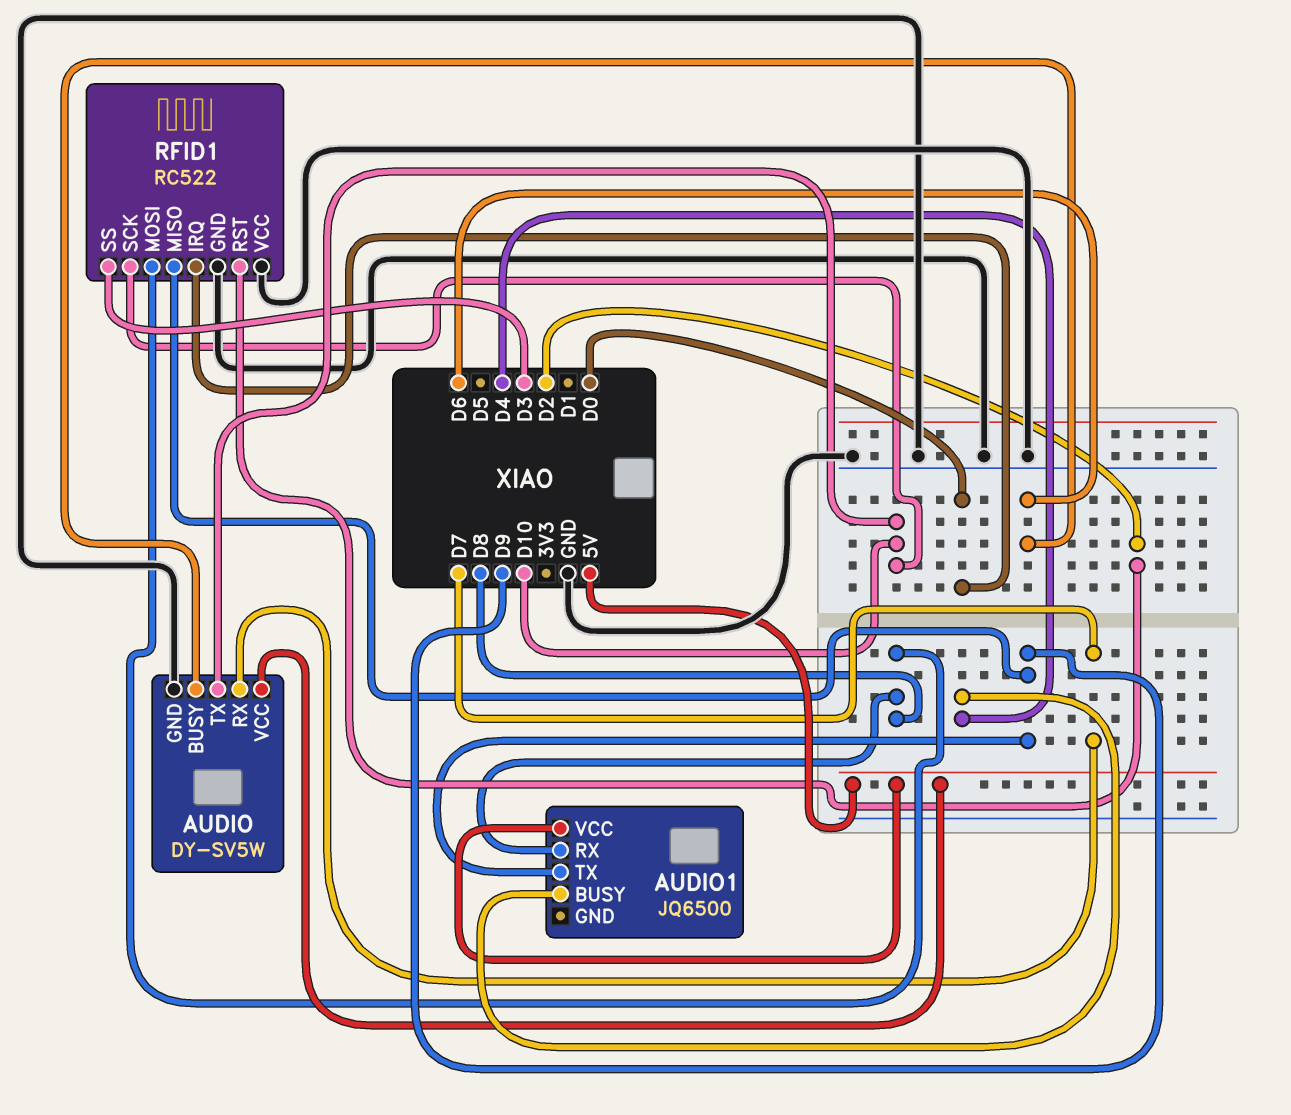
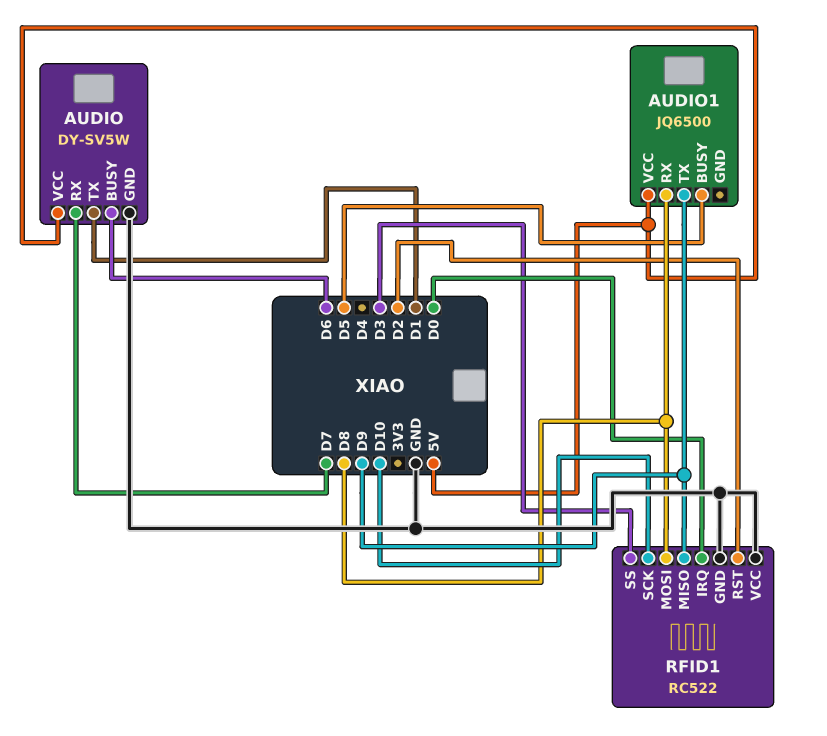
AUDIO pin TX: D10 -> D1
AUDIO1 pin BUSY: D4 -> D5

